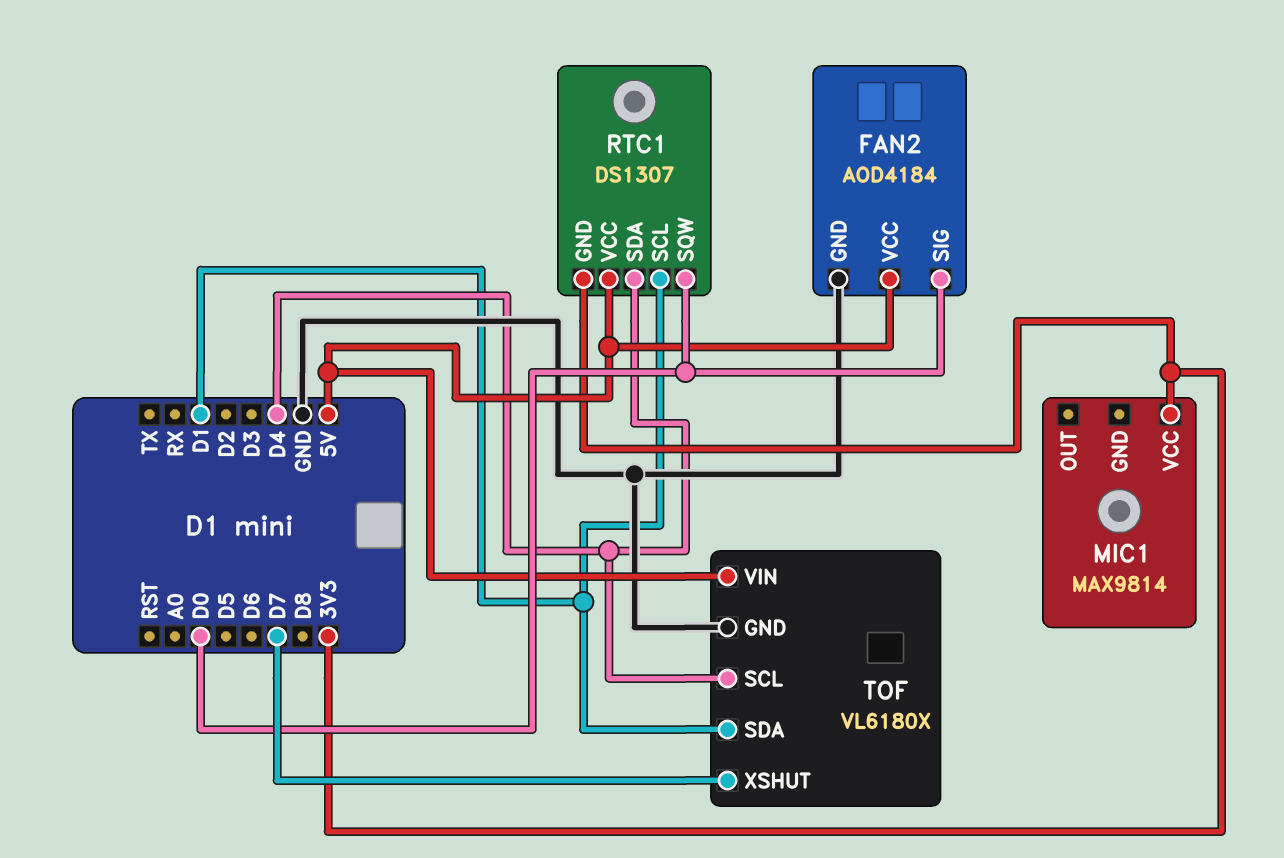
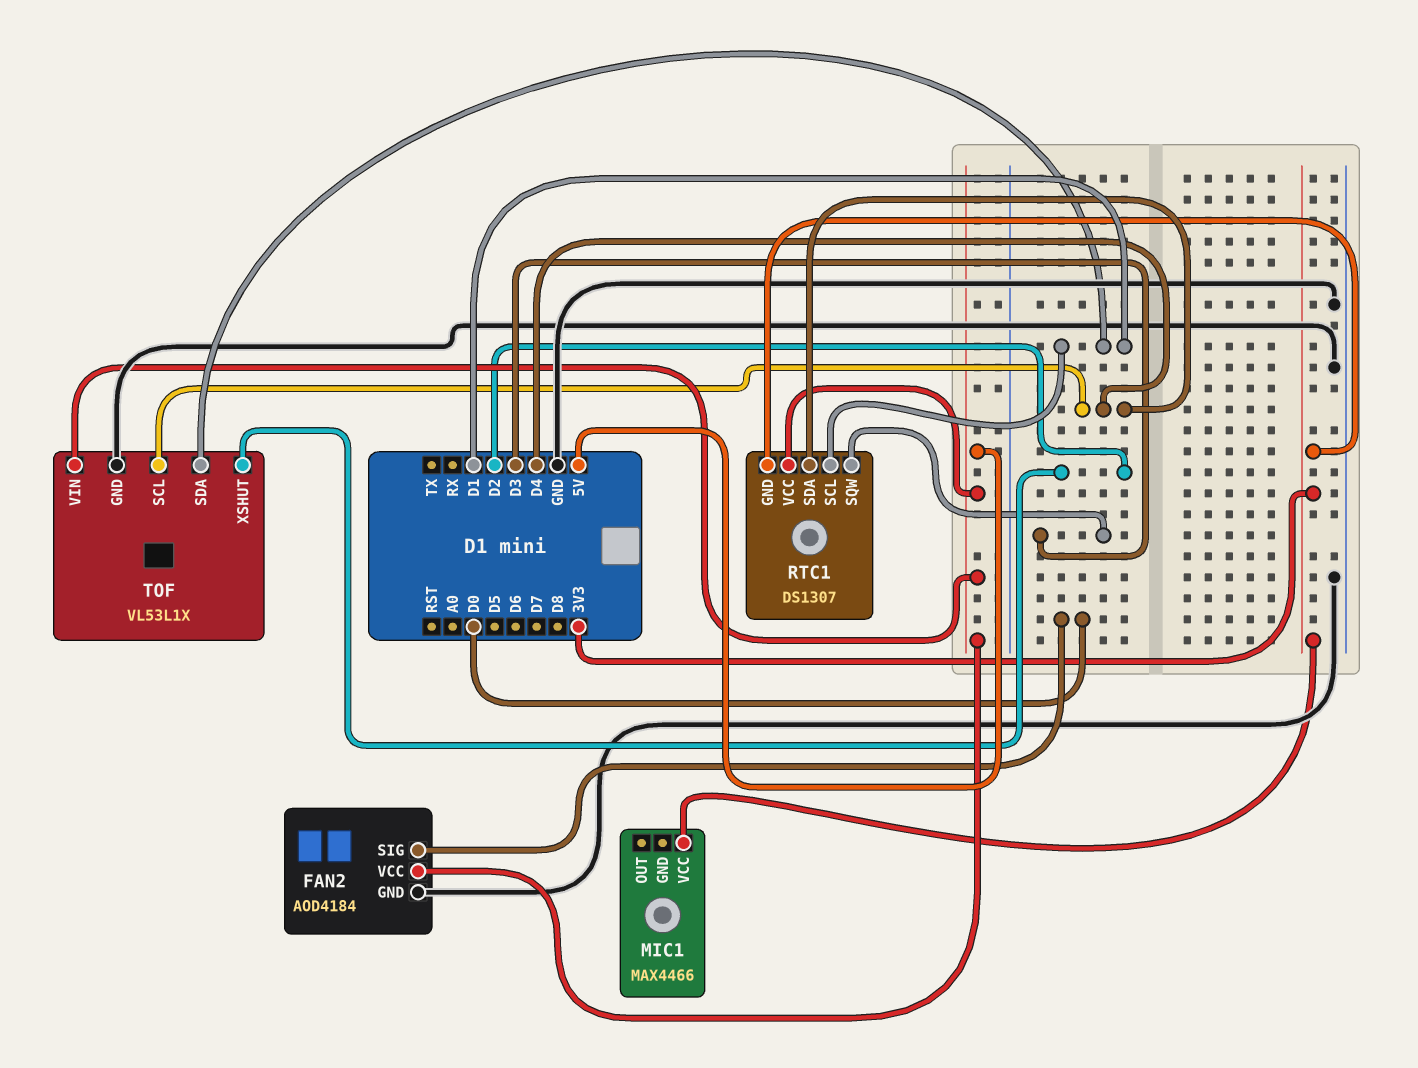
MIC1: MAX9814 -> MAX4466
RTC1 pin SQW: D0 -> D3
TOF: VL6180X -> VL53L1X
TOF pin XSHUT: D7 -> D2

